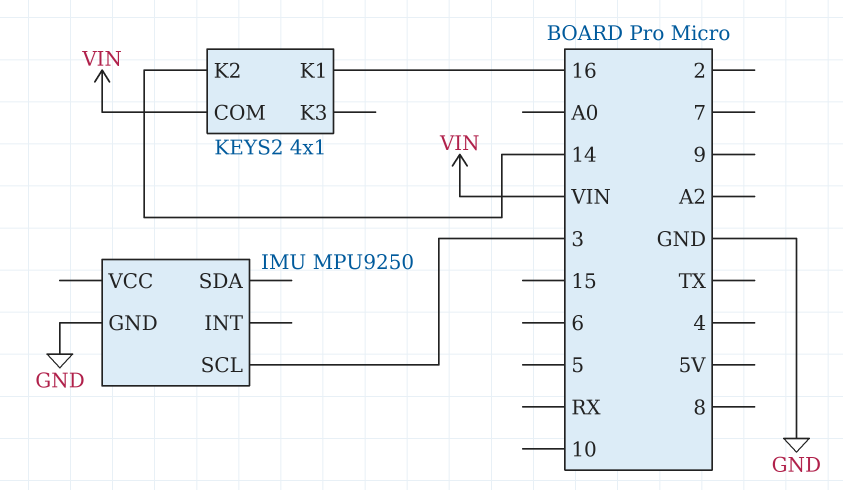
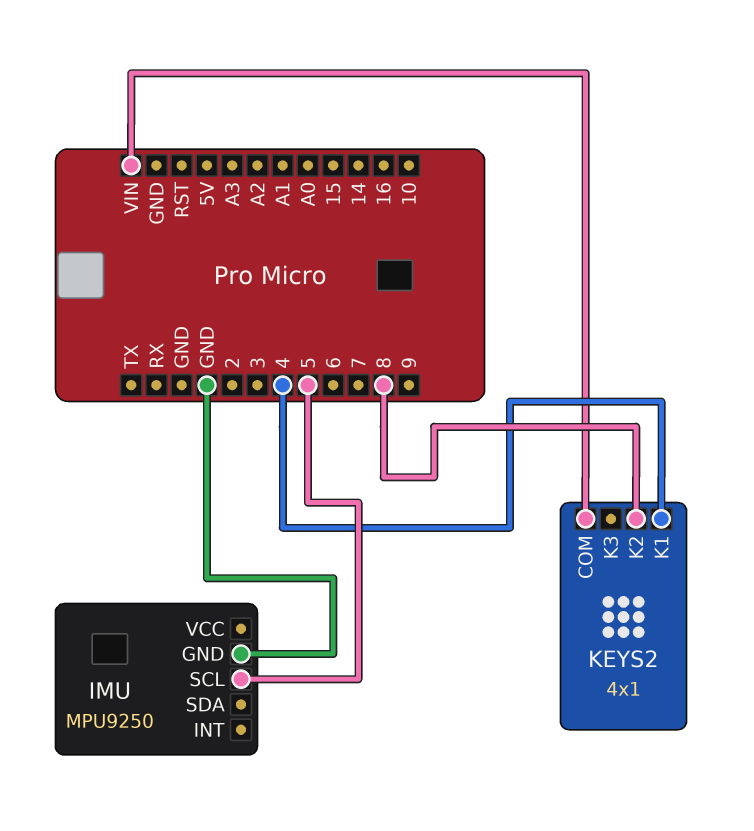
IMU pin SCL: 3 -> 5
KEYS2 pin K1: 16 -> 4
KEYS2 pin K2: 14 -> 8

